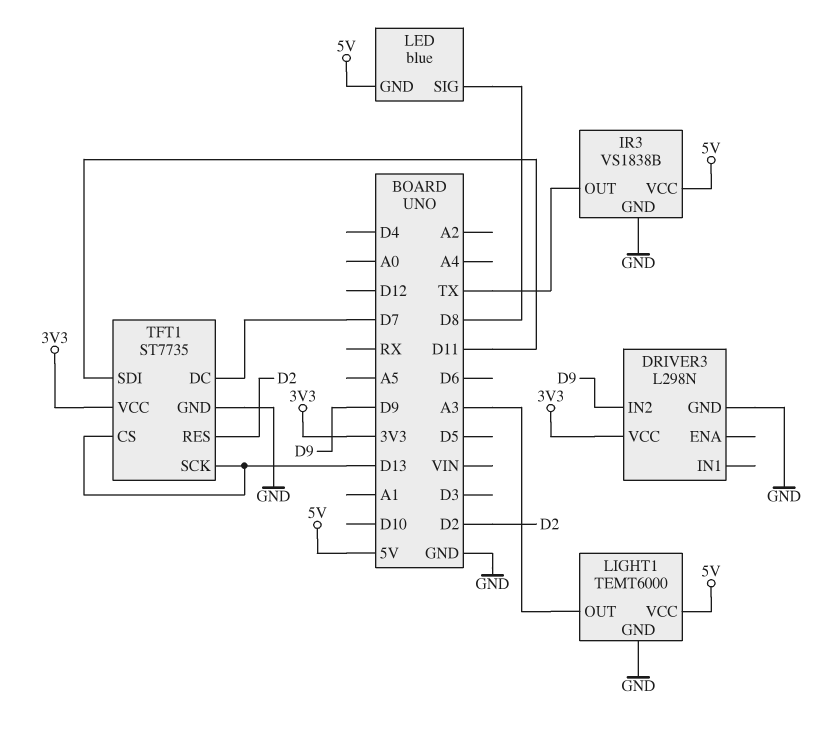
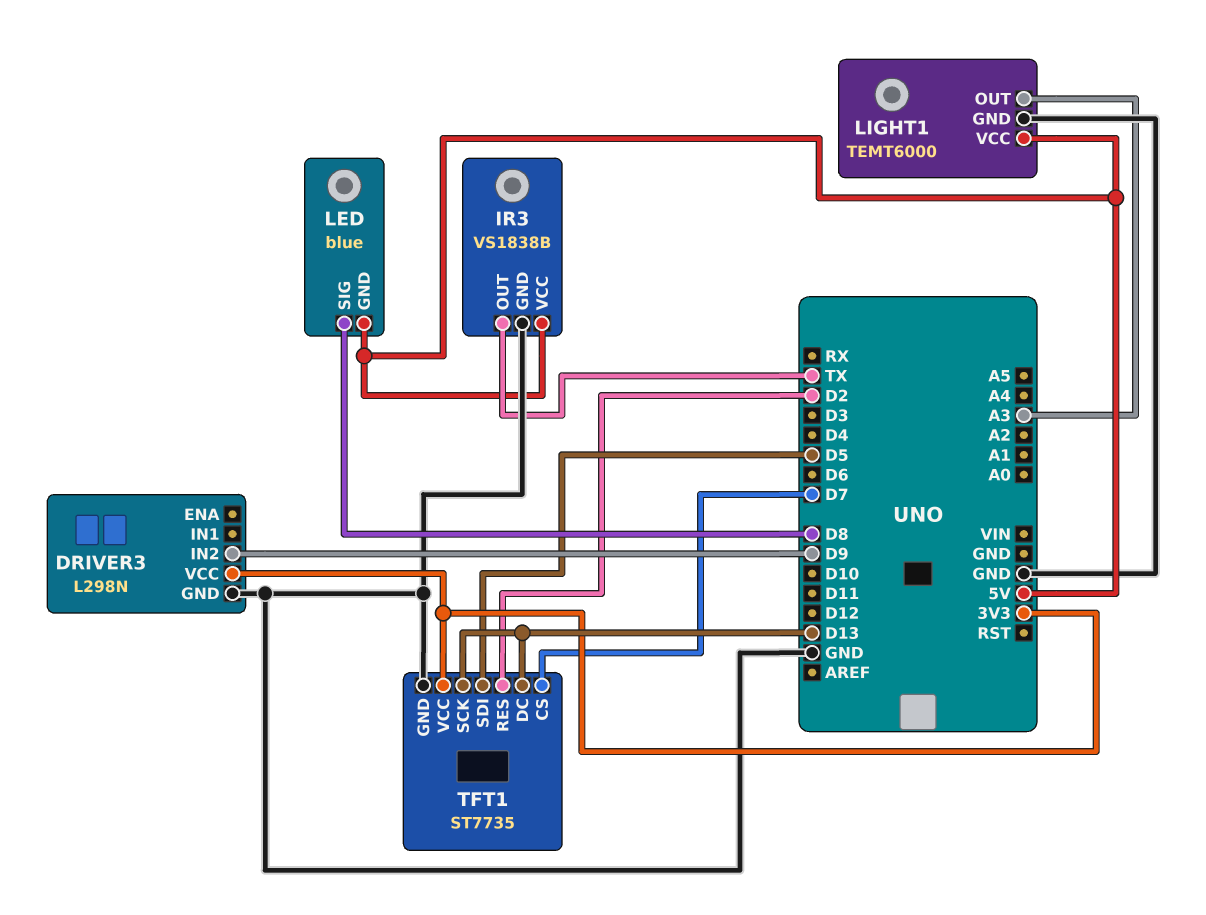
TFT1 pin CS: D13 -> D7
TFT1 pin DC: D7 -> D13
TFT1 pin SDI: D11 -> D5

